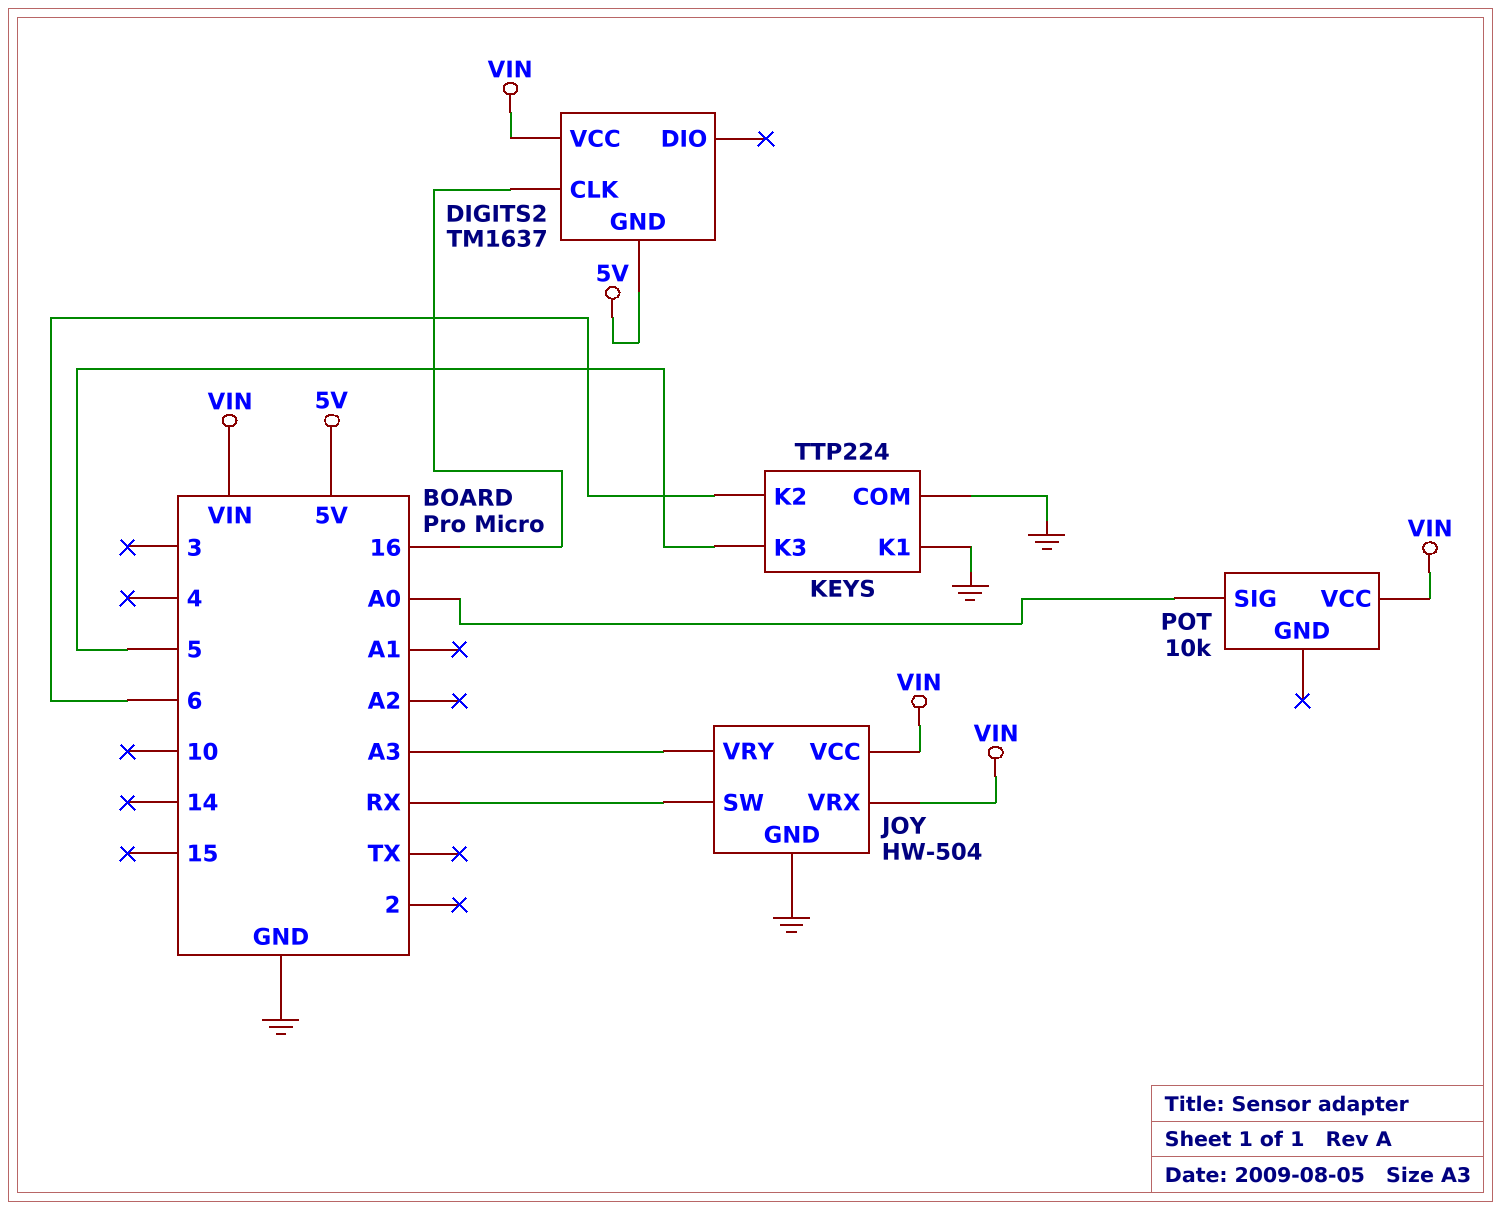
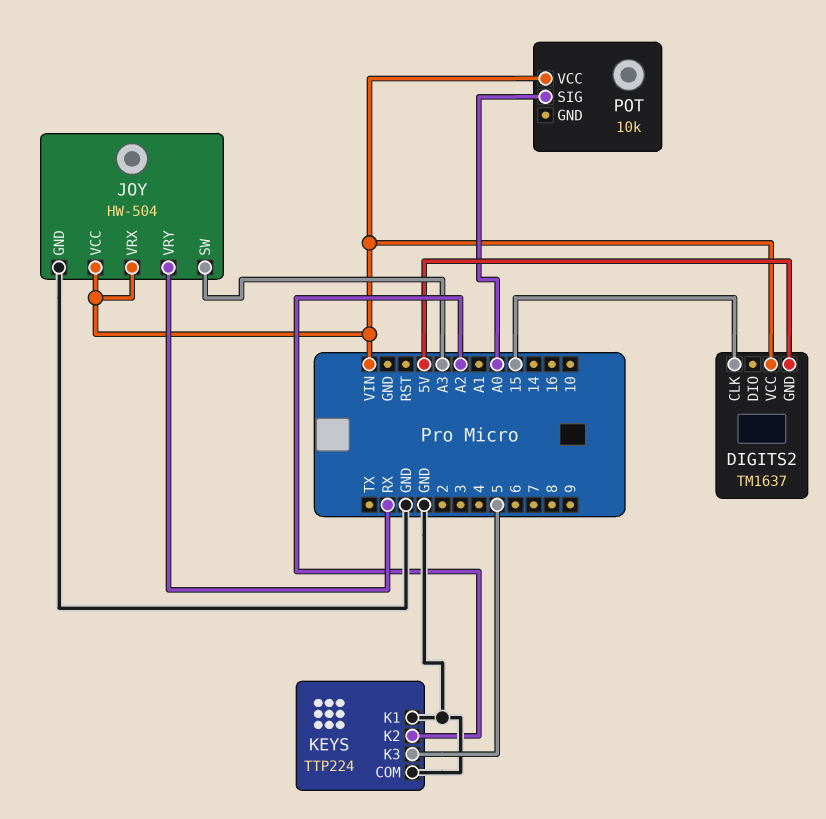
DIGITS2 pin CLK: 16 -> 15
JOY pin SW: RX -> A3
JOY pin VRY: A3 -> RX
KEYS pin K2: 6 -> A2

